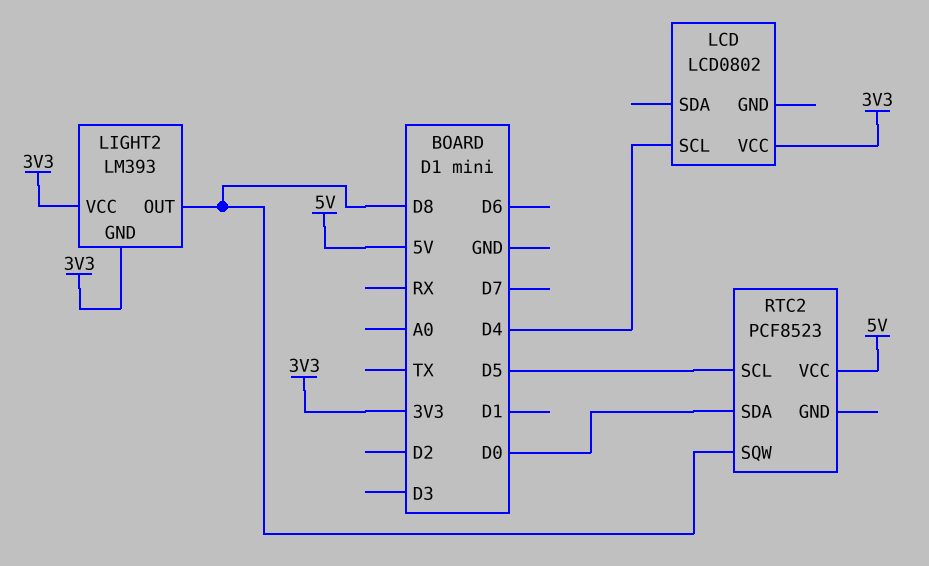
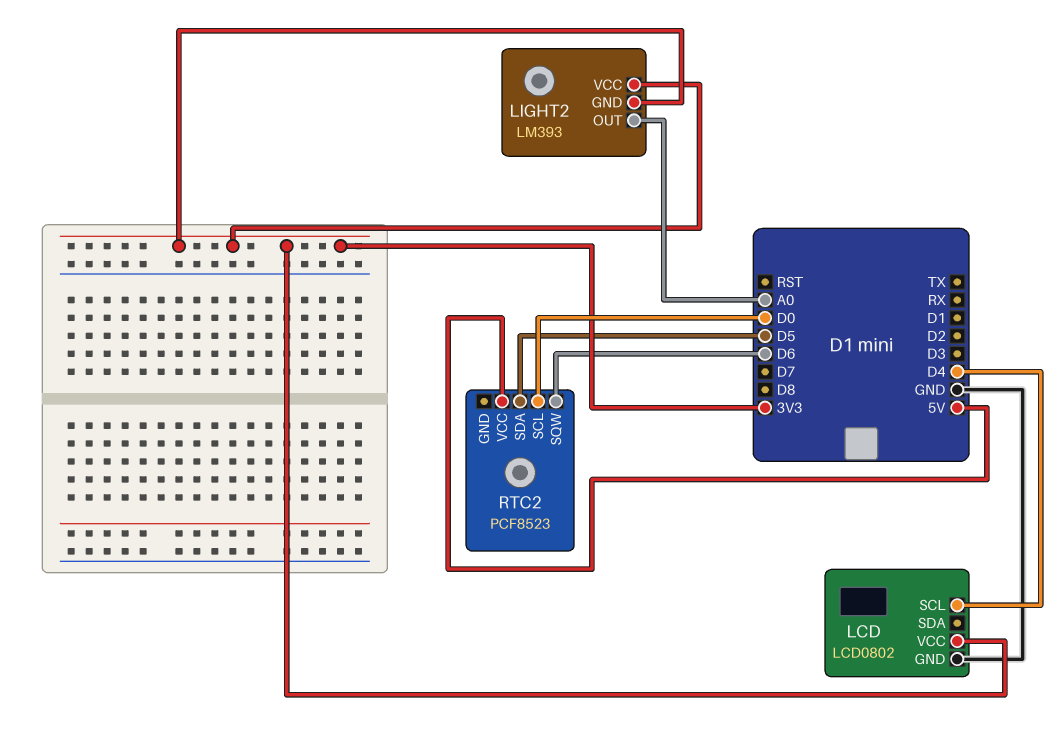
LCD pin GND: none -> GND
LIGHT2 pin OUT: D8 -> A0
RTC2 pin SCL: D5 -> D0
RTC2 pin SDA: D0 -> D5
RTC2 pin SQW: D8 -> D6

